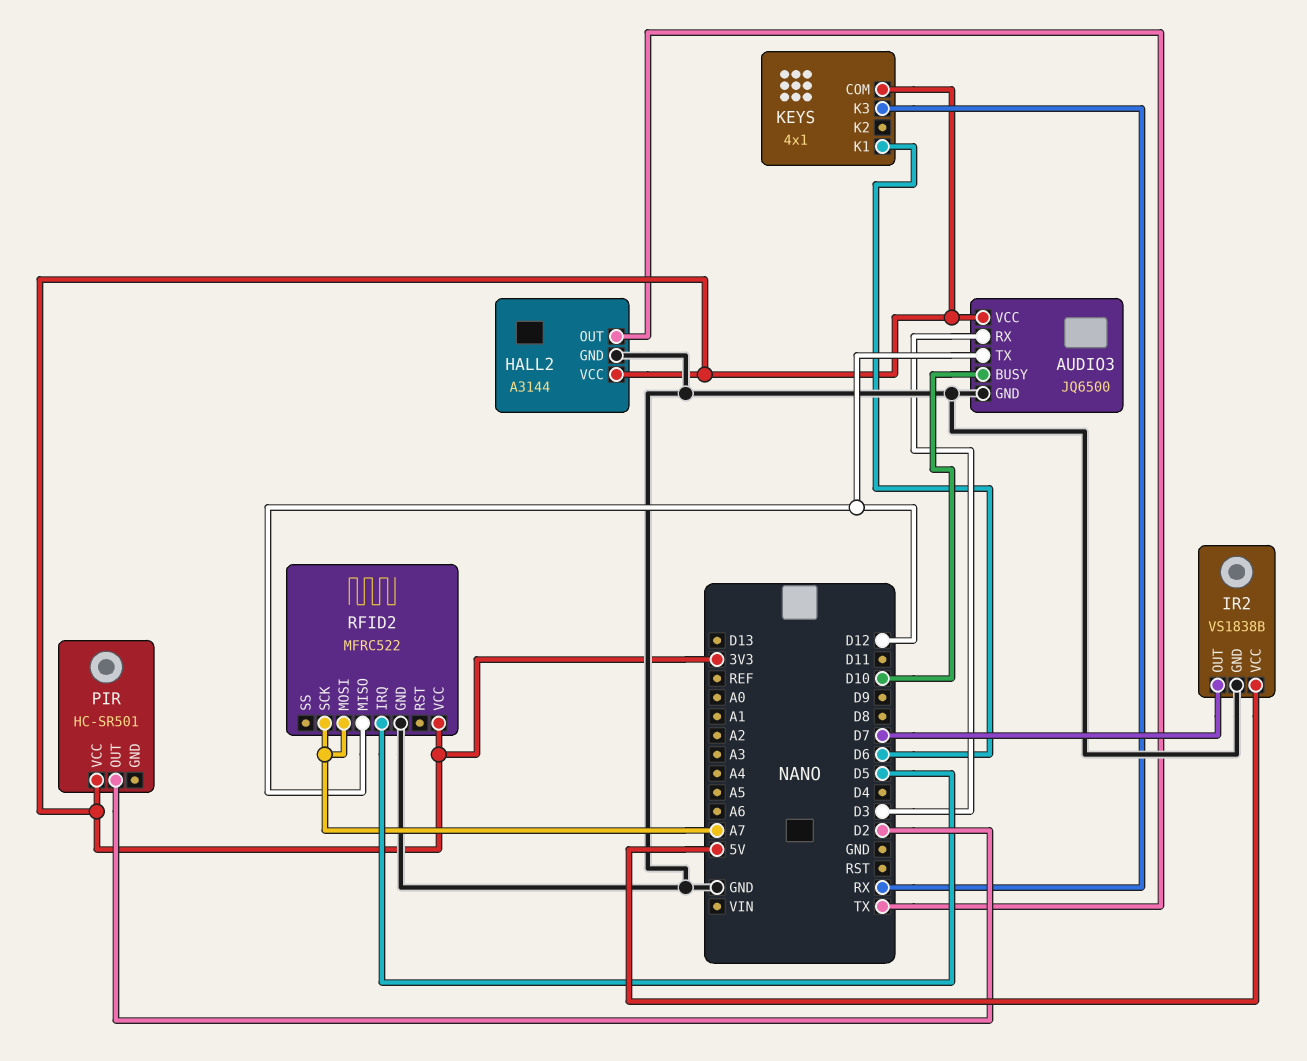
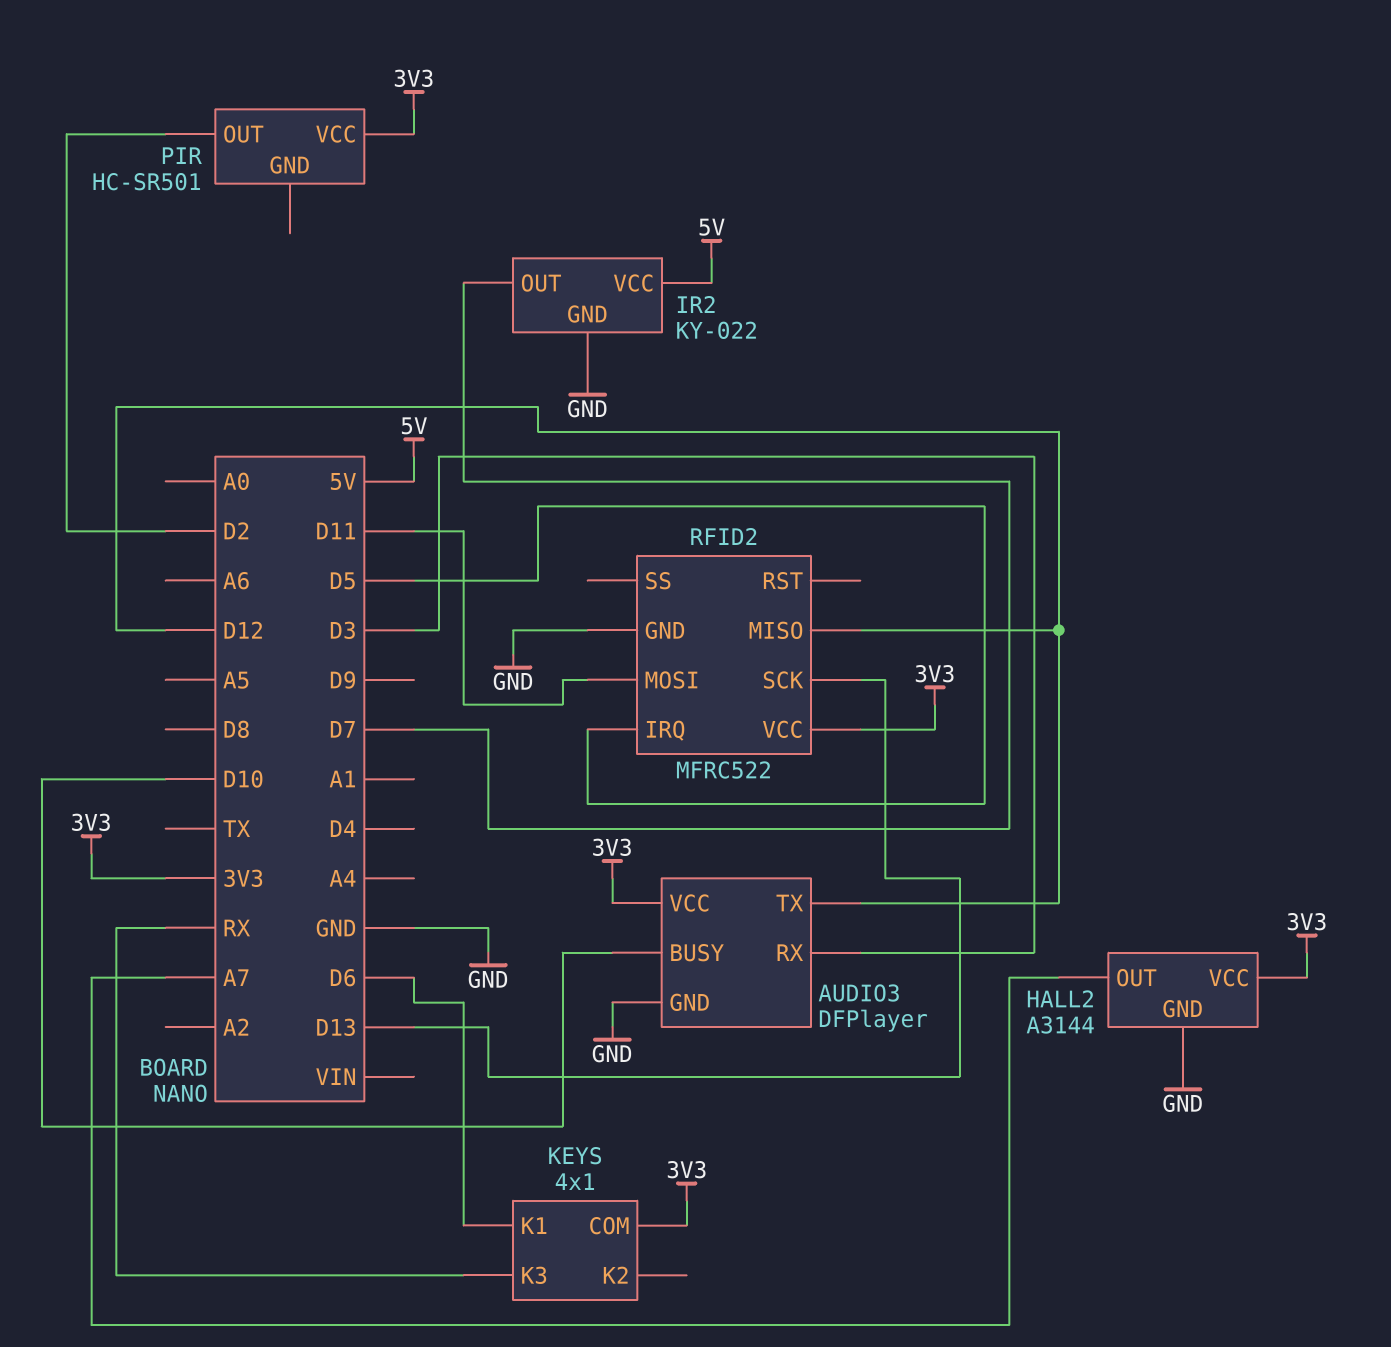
AUDIO3: JQ6500 -> DFPlayer
HALL2 pin OUT: TX -> A7
IR2: VS1838B -> KY-022
RFID2 pin MOSI: A7 -> D11
RFID2 pin SCK: A7 -> D13

